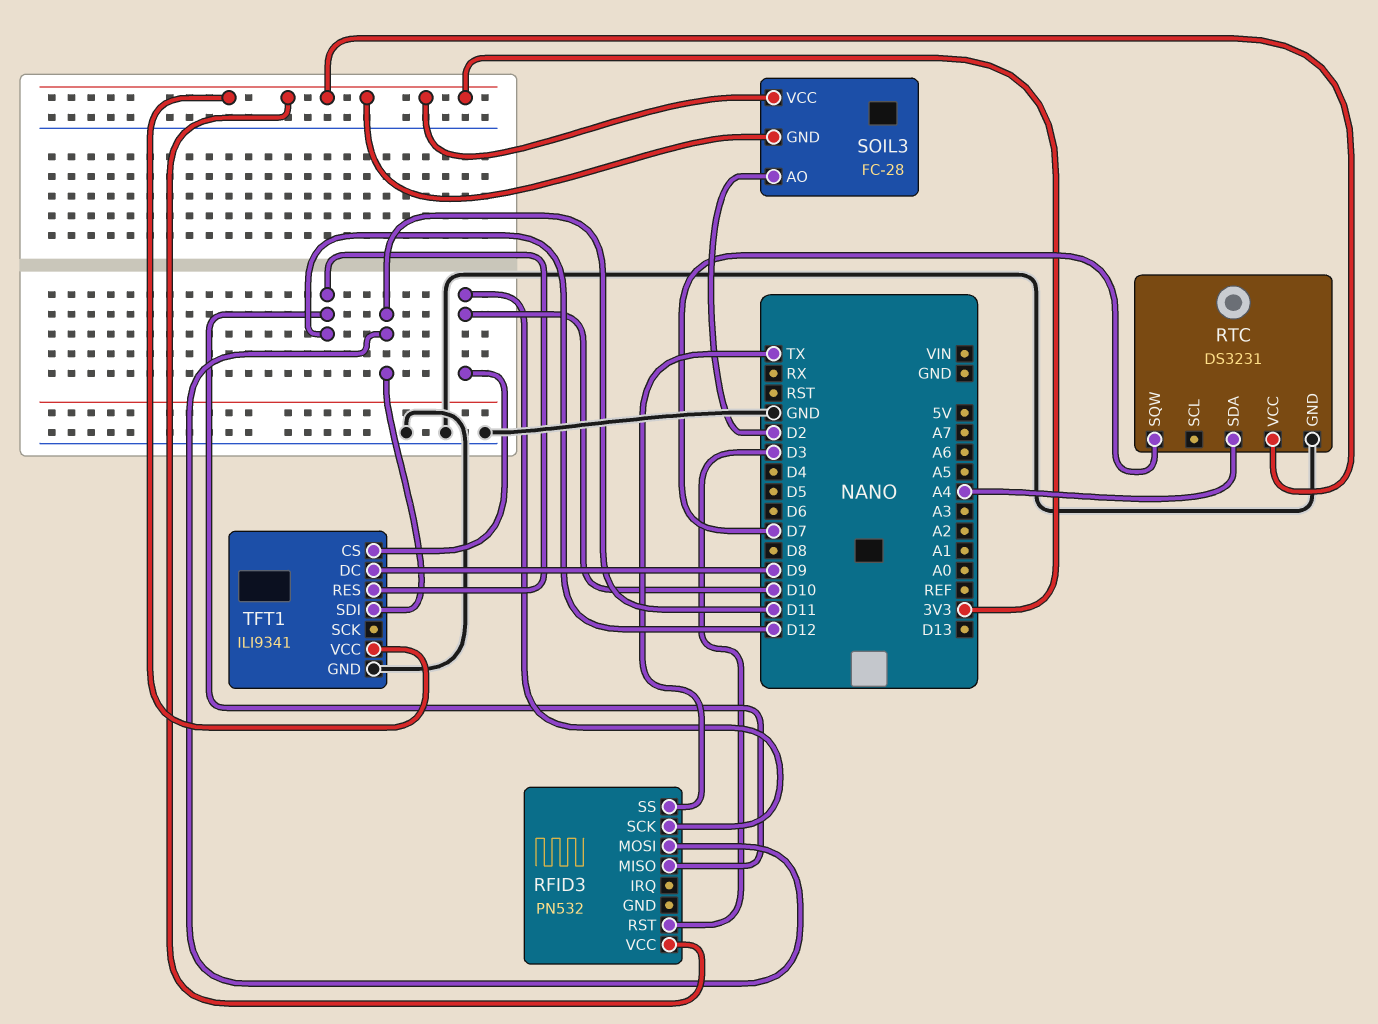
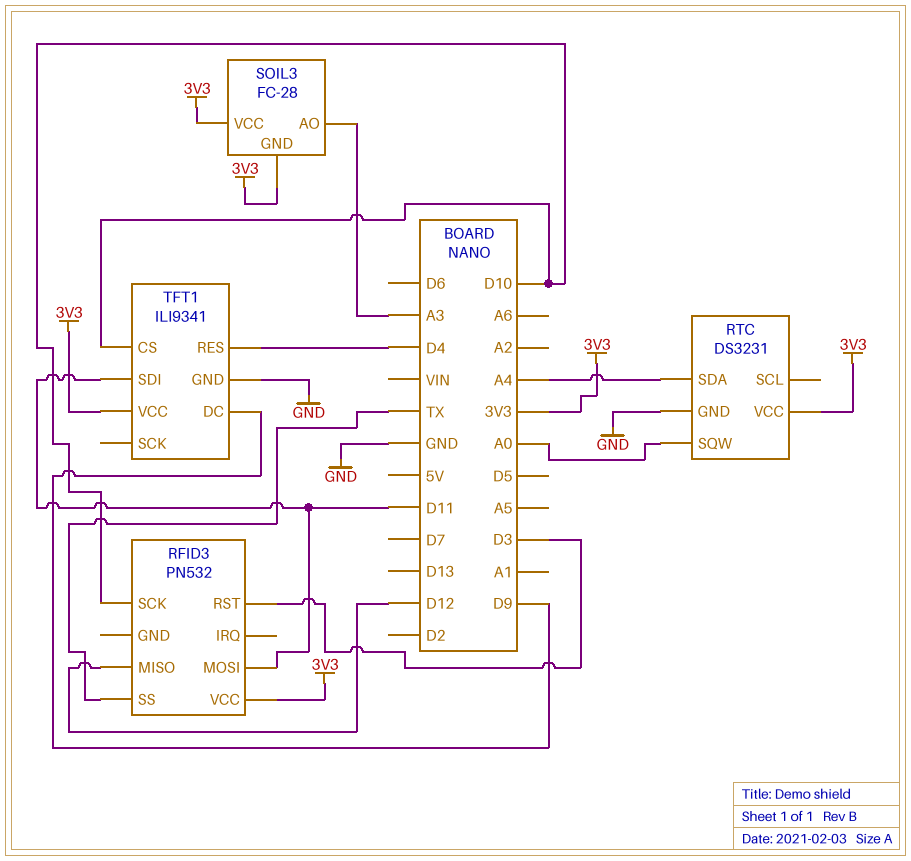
RTC pin SQW: D7 -> A0
SOIL3 pin AO: D2 -> A3
TFT1 pin RES: D12 -> D4

